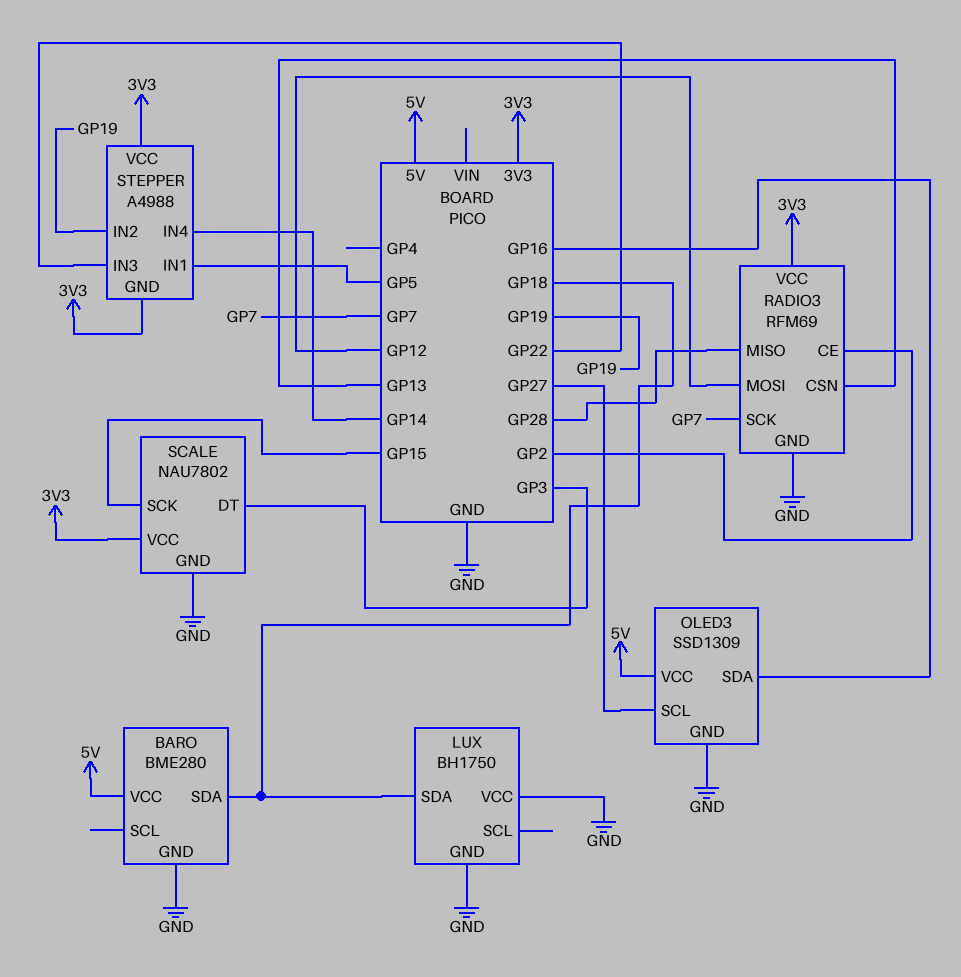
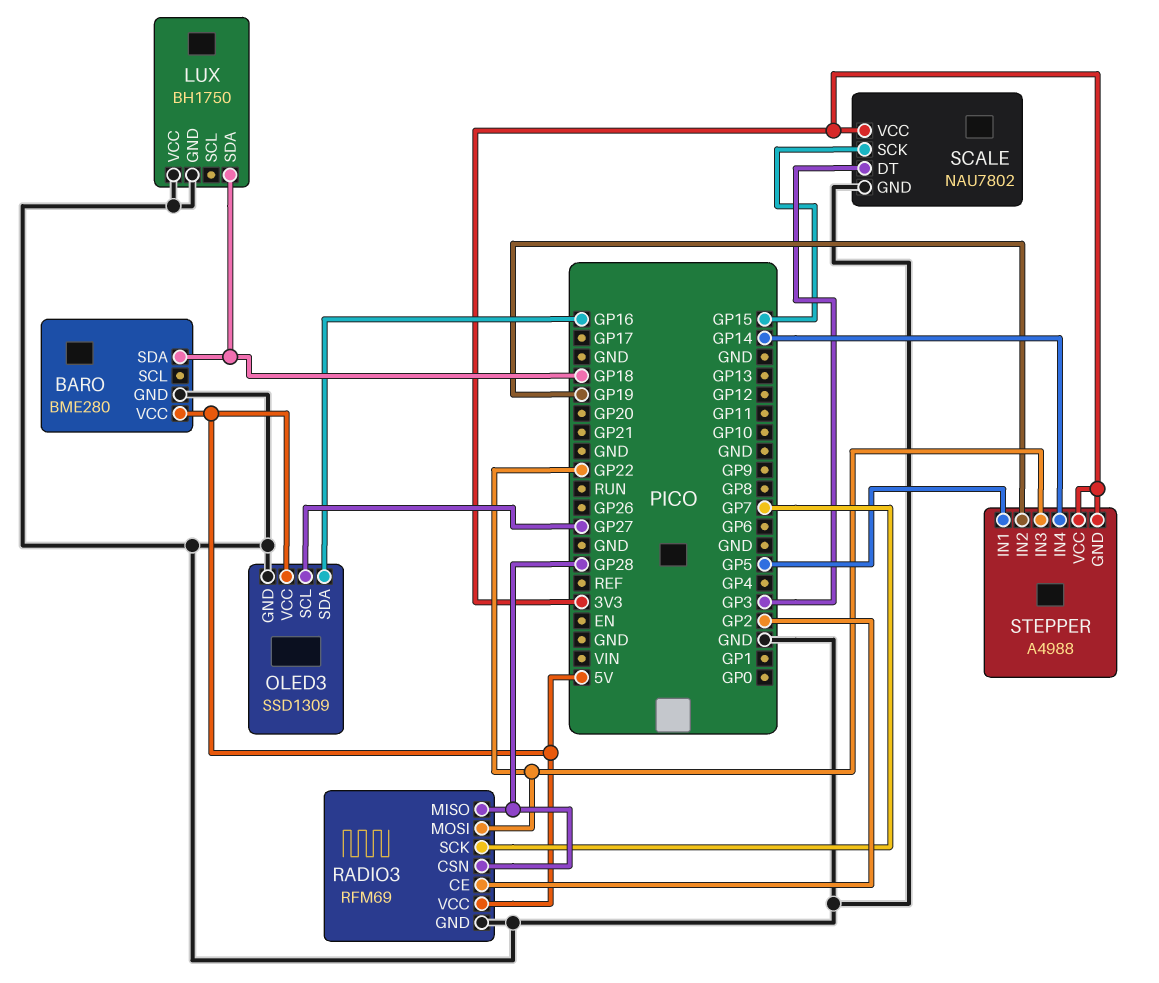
RADIO3 pin CSN: GP13 -> GP28
RADIO3 pin MOSI: GP12 -> GP22
RADIO3 pin VCC: 3V3 -> 5V

